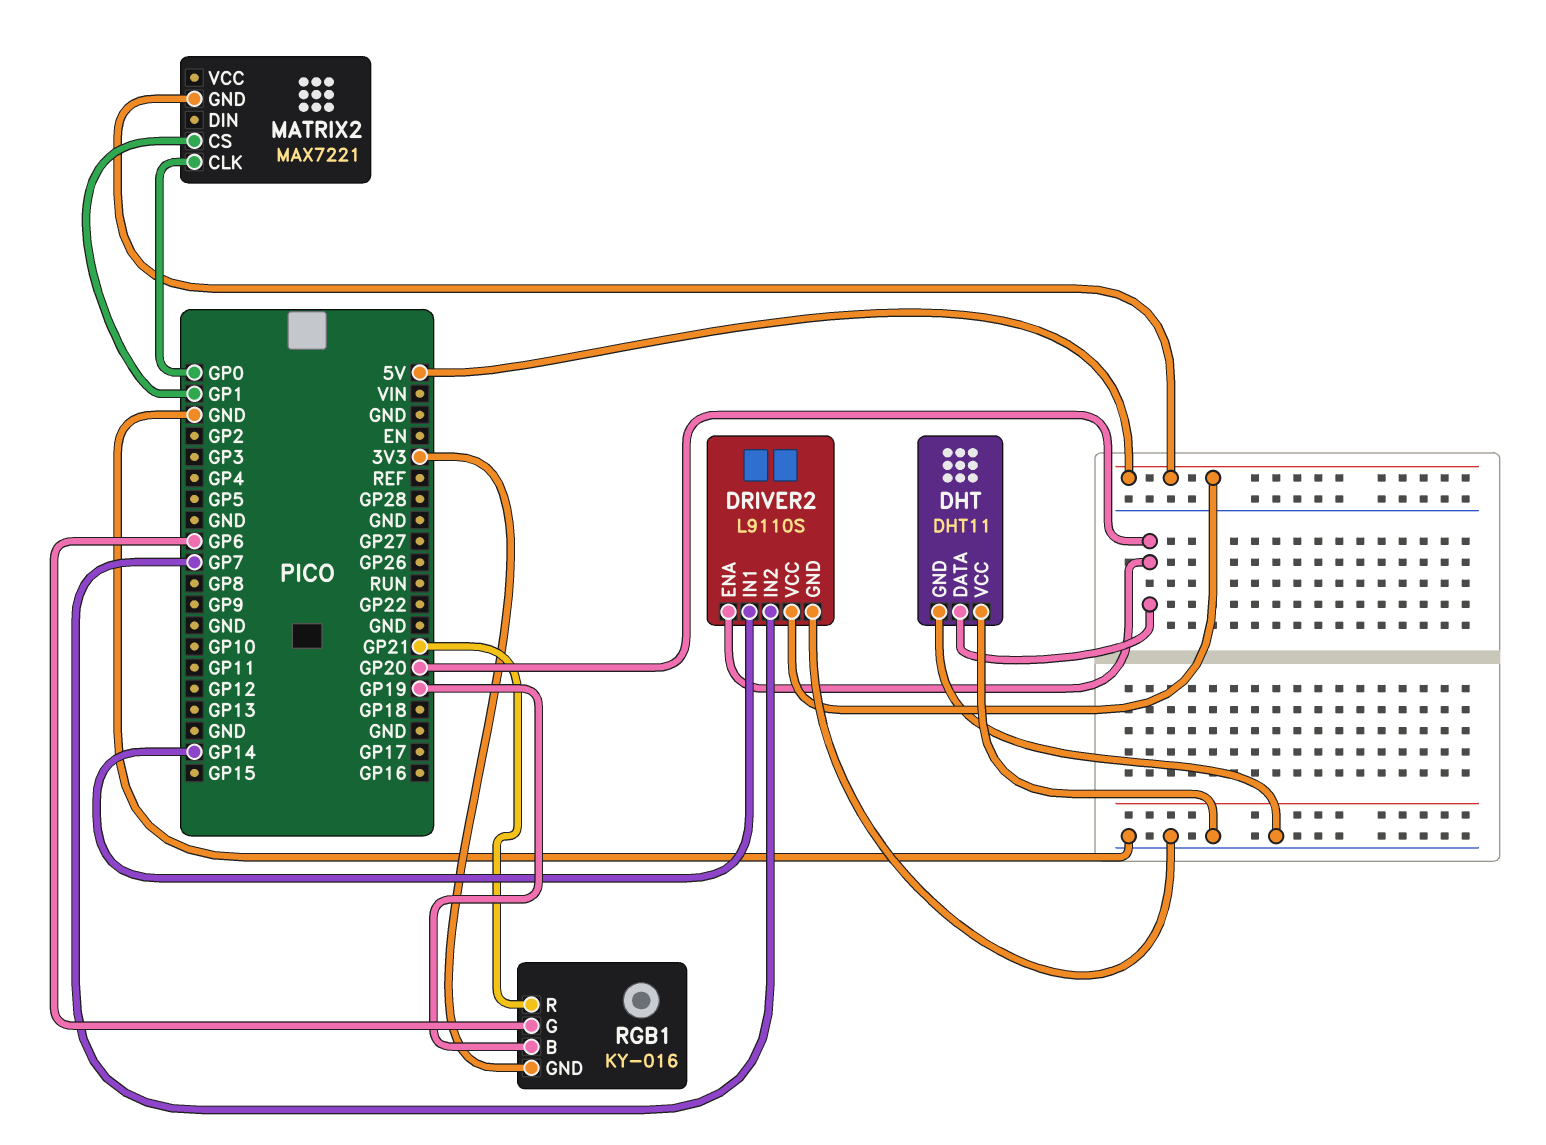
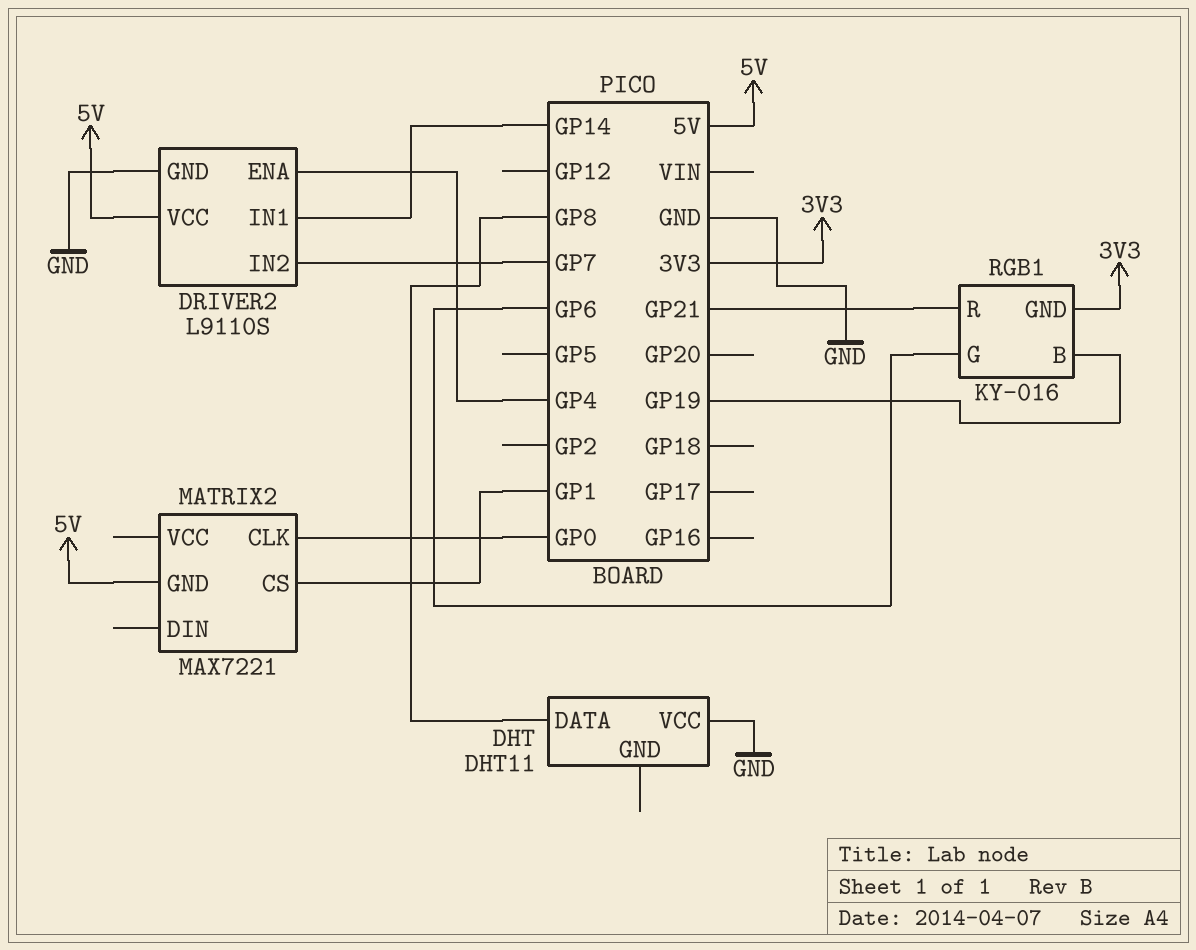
DHT pin DATA: GP20 -> GP8
DHT pin GND: GND -> none
DRIVER2 pin ENA: GP20 -> GP4

